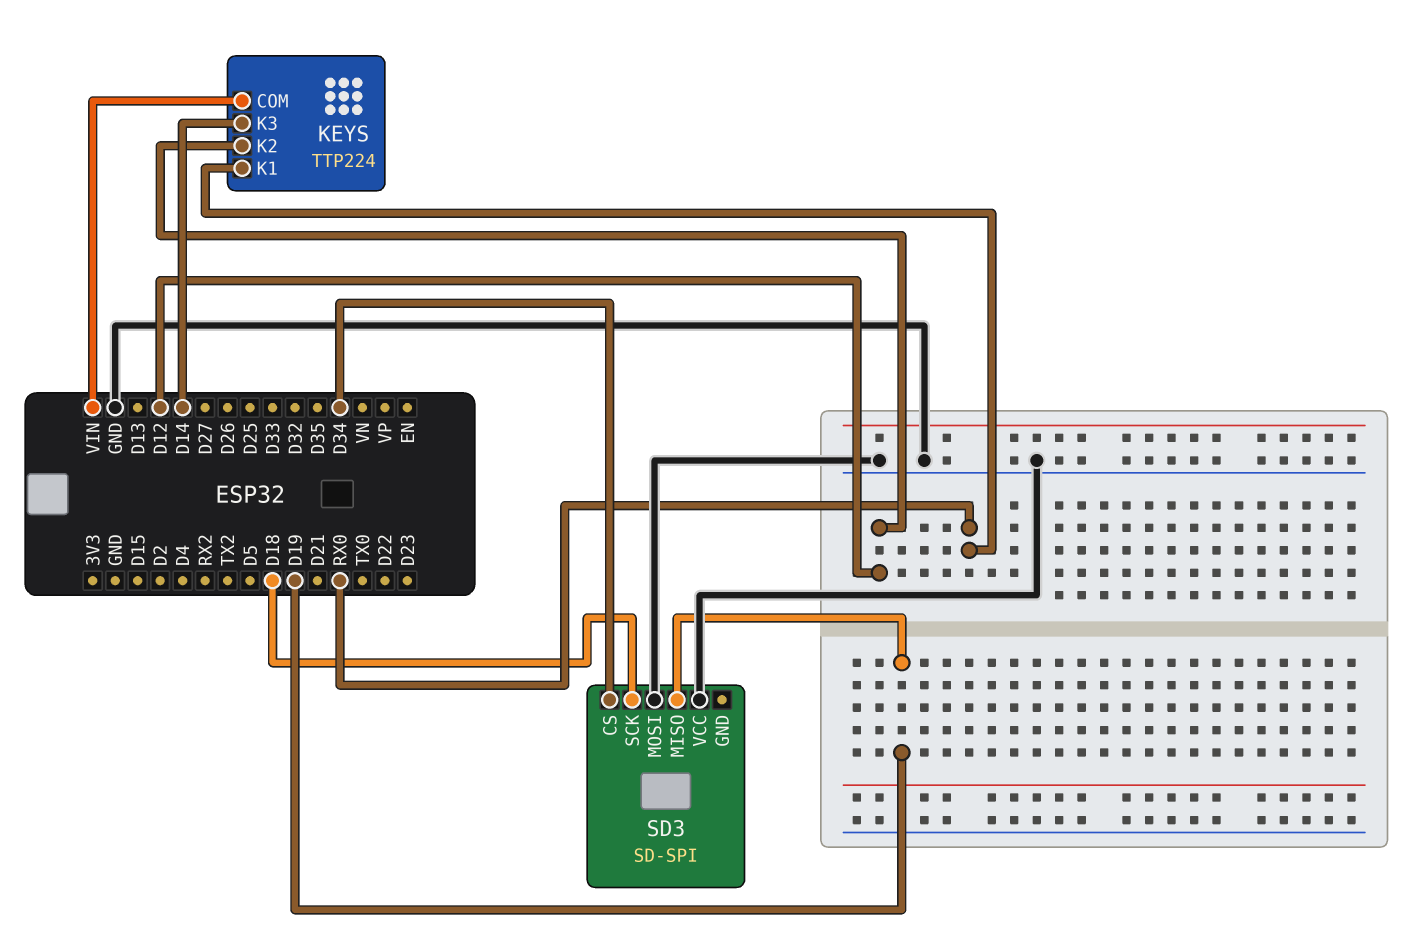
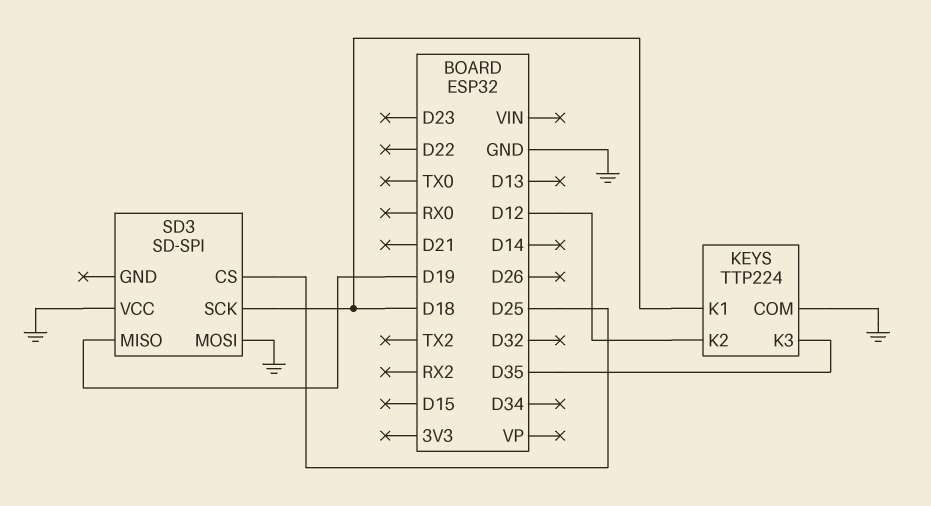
KEYS pin COM: VIN -> GND
KEYS pin K1: RX0 -> D18
KEYS pin K3: D14 -> D35
SD3 pin CS: D34 -> D25

